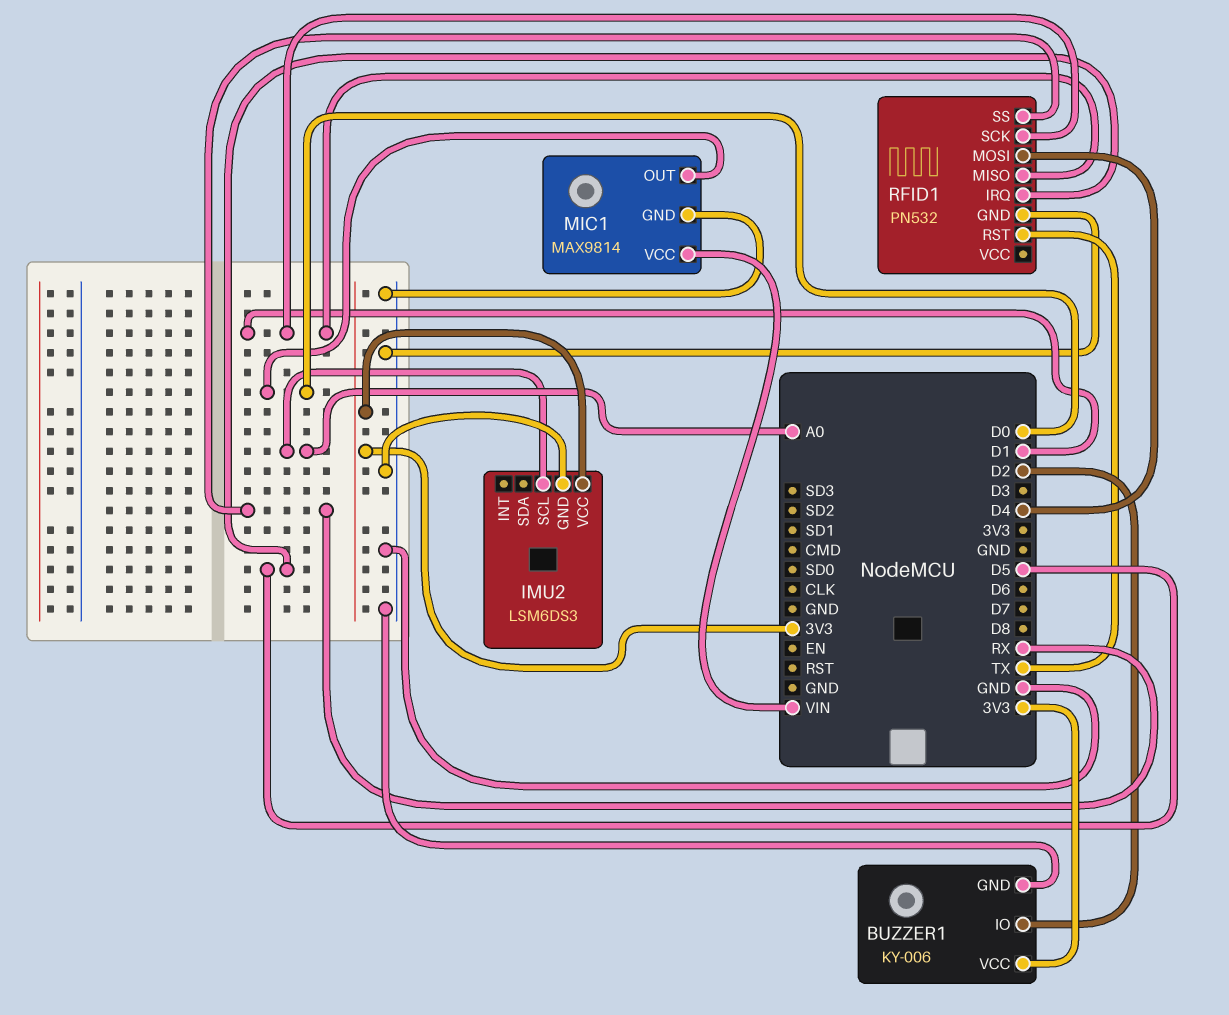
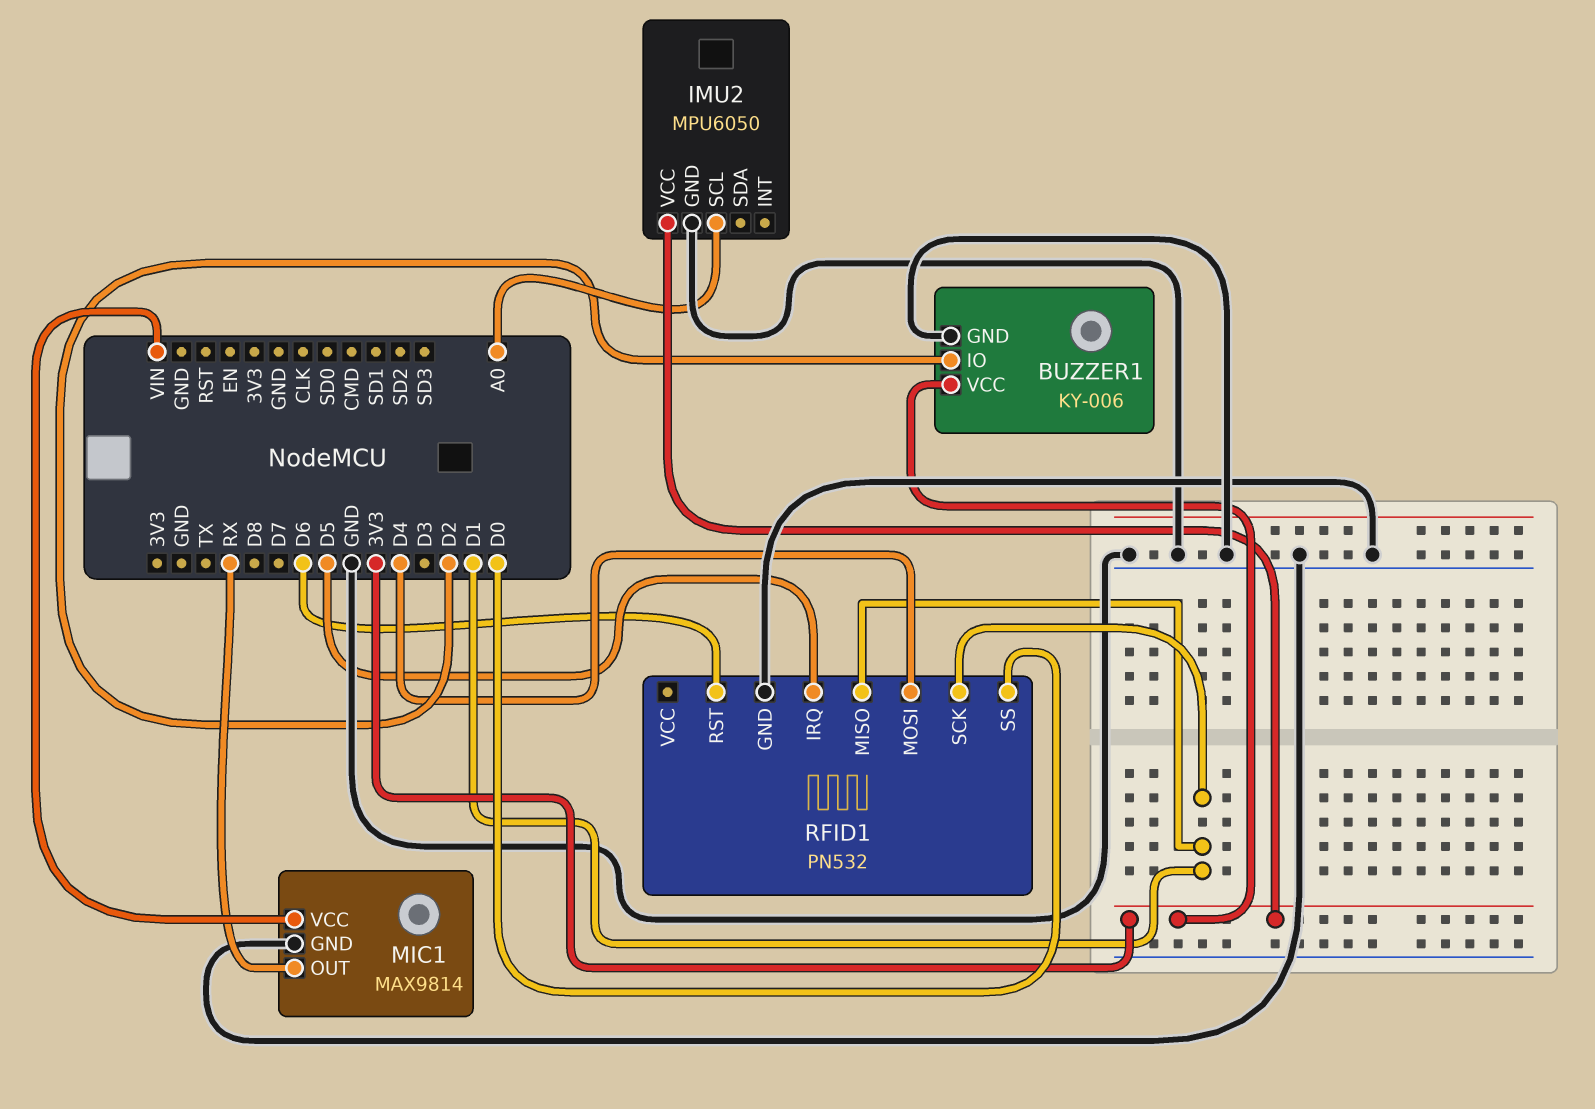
IMU2: LSM6DS3 -> MPU6050
MIC1 pin OUT: D0 -> RX
RFID1 pin RST: TX -> D6
RFID1 pin SS: RX -> D0

